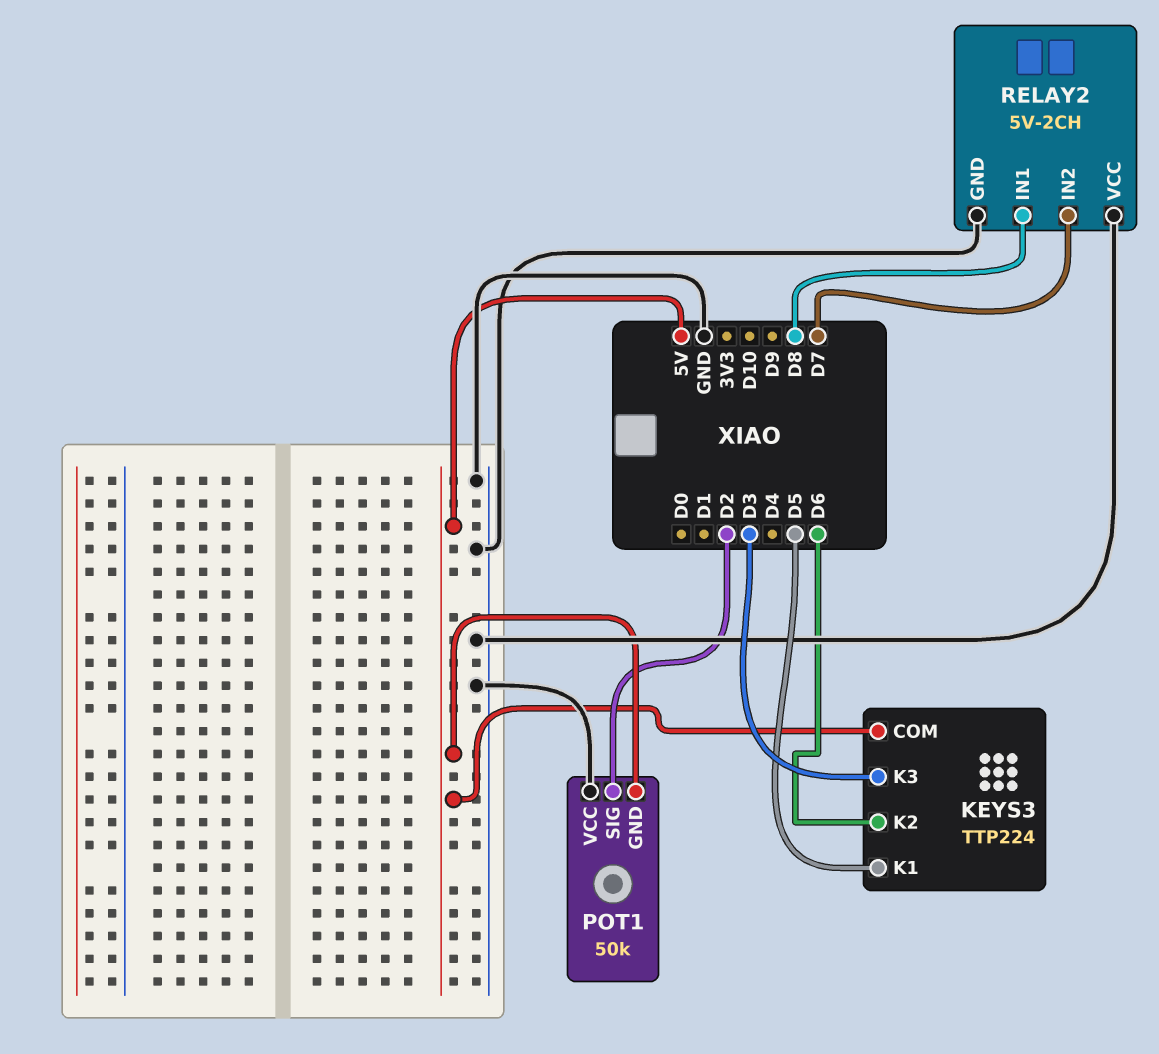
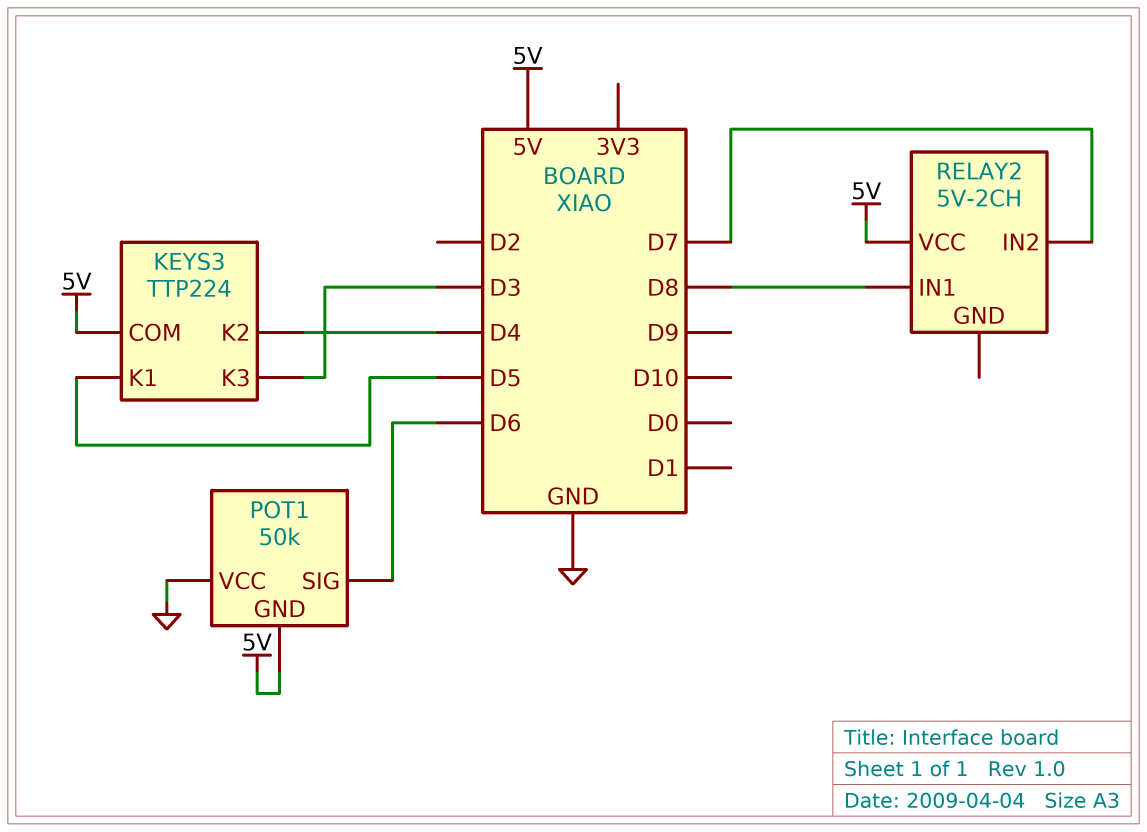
KEYS3 pin K2: D6 -> D4
POT1 pin SIG: D2 -> D6
RELAY2 pin GND: GND -> none
RELAY2 pin VCC: GND -> 5V

